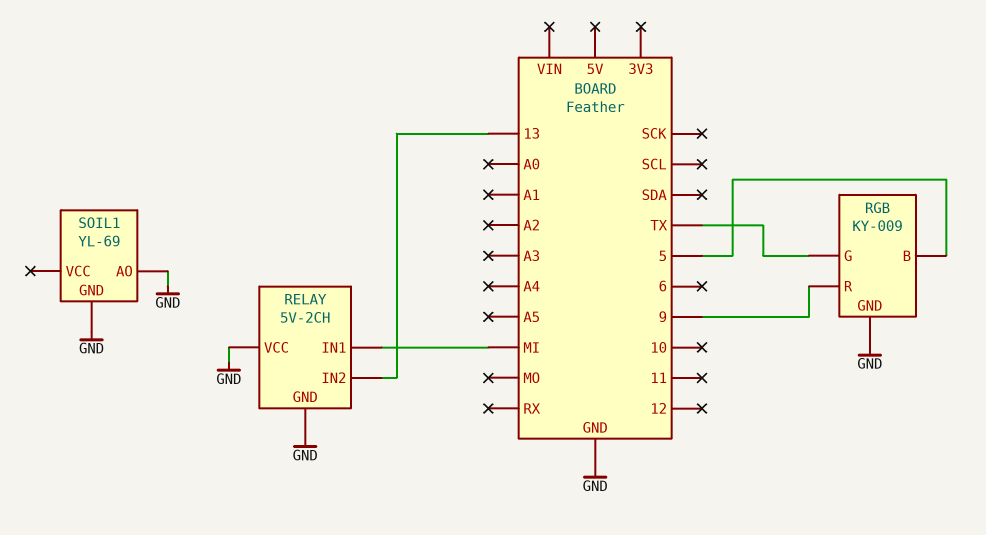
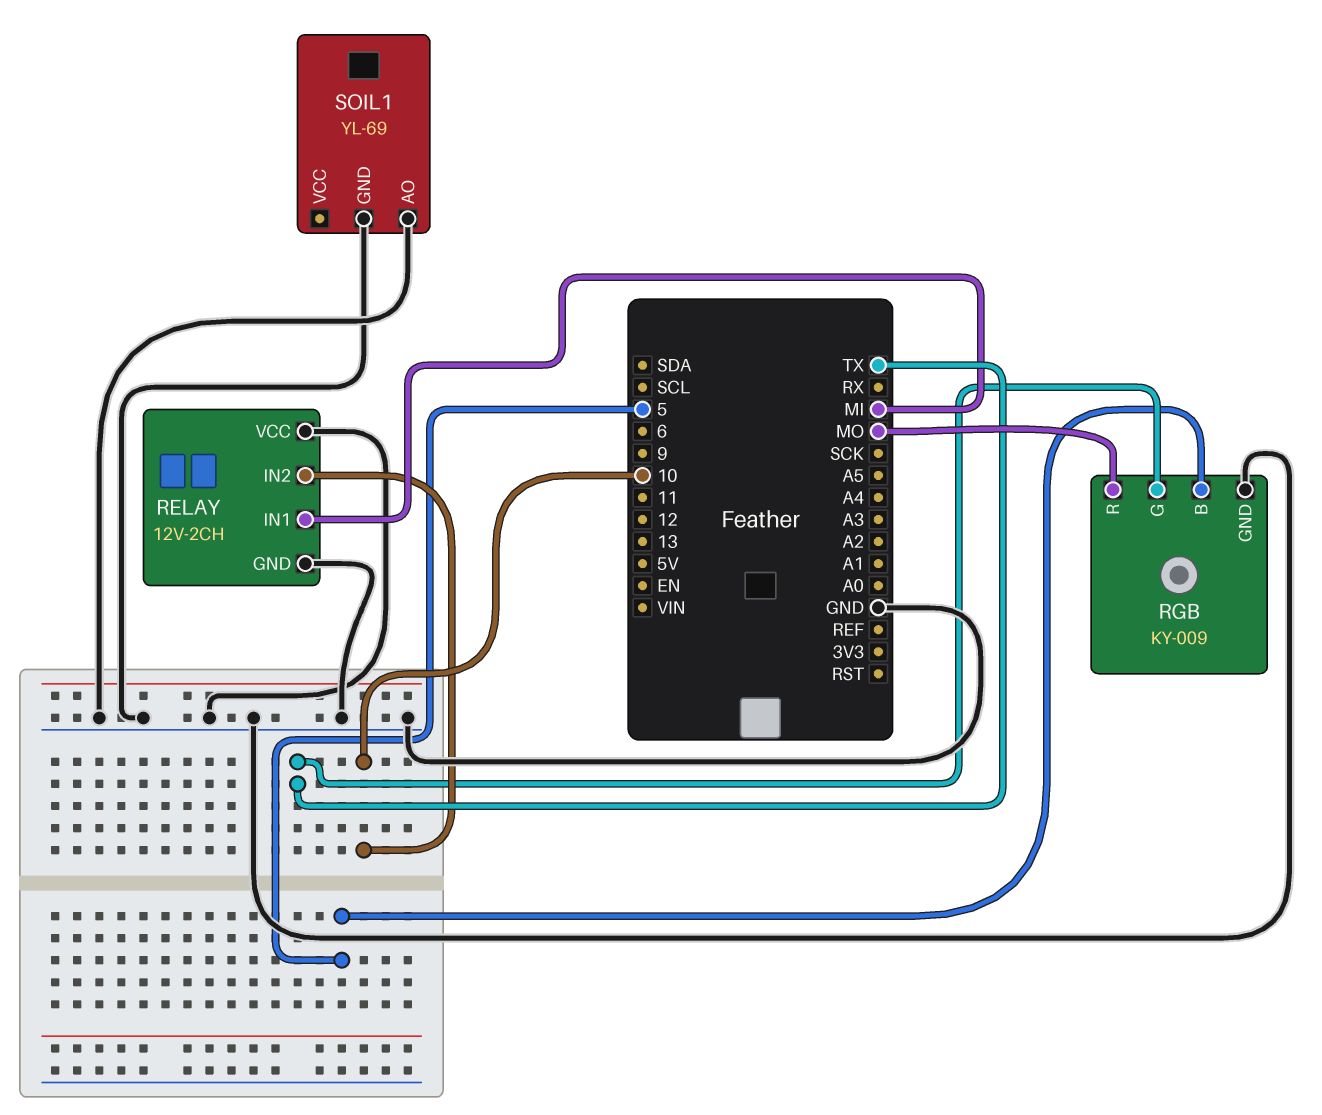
RELAY: 5V-2CH -> 12V-2CH
RELAY pin IN2: 13 -> 10
RGB pin R: 9 -> MO

